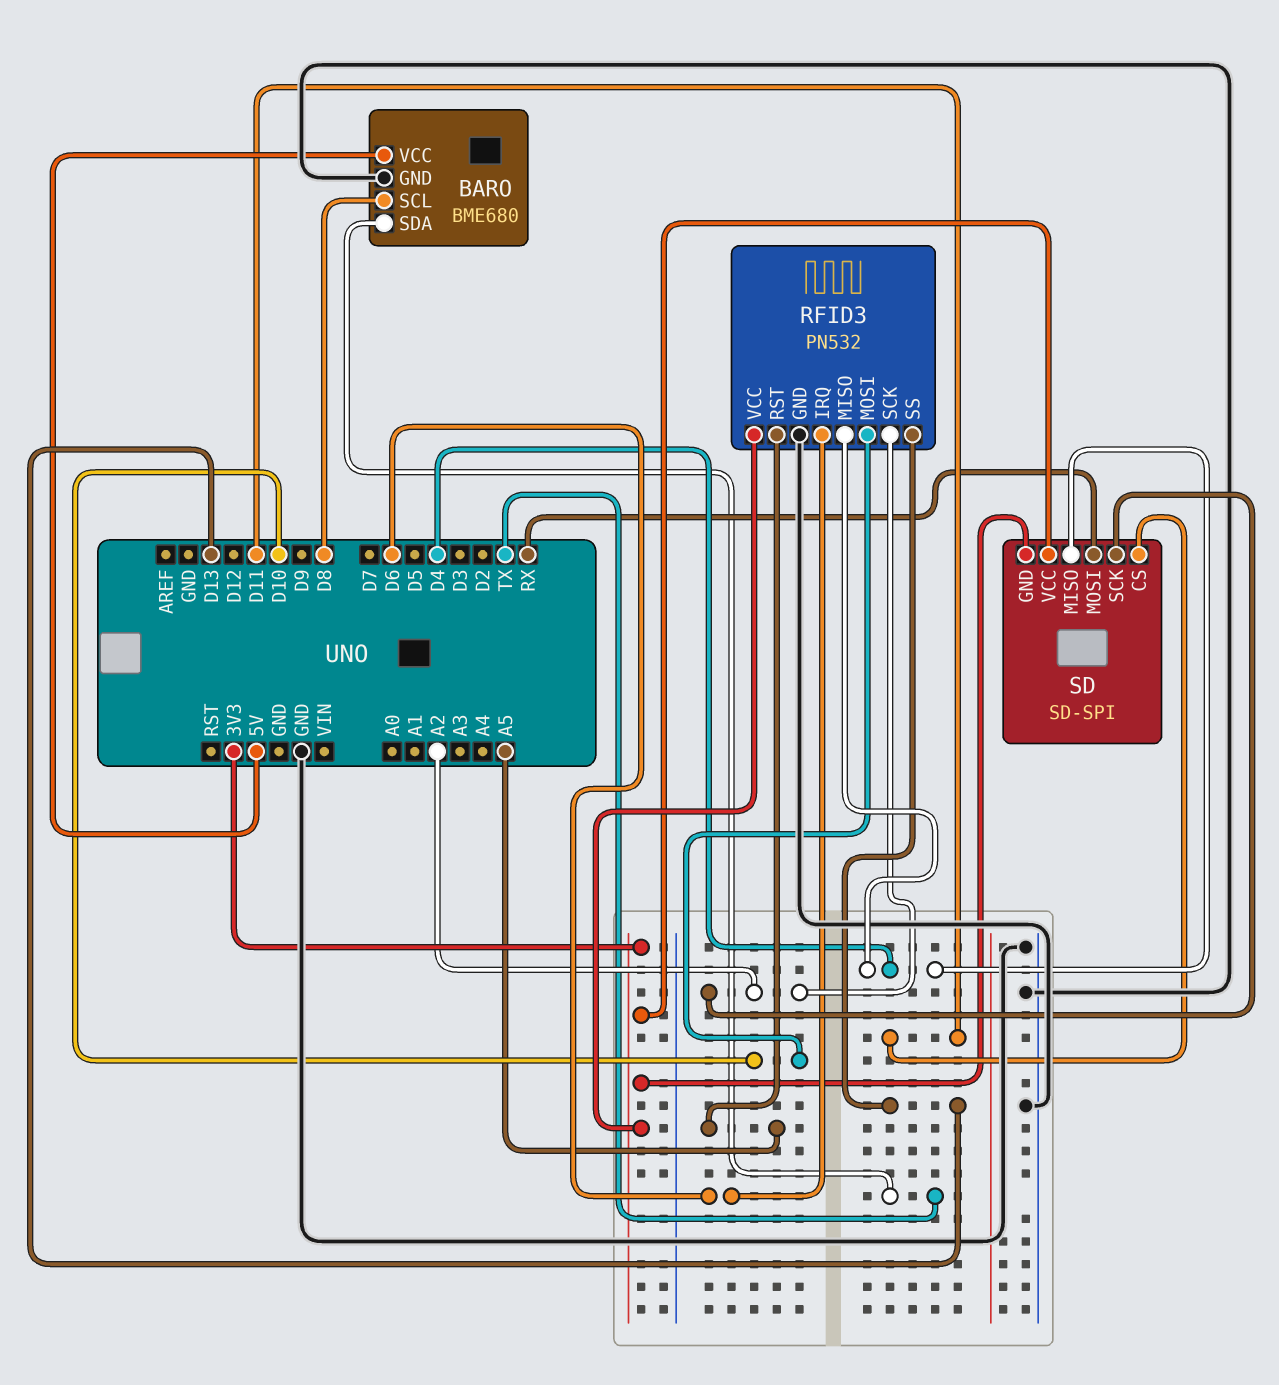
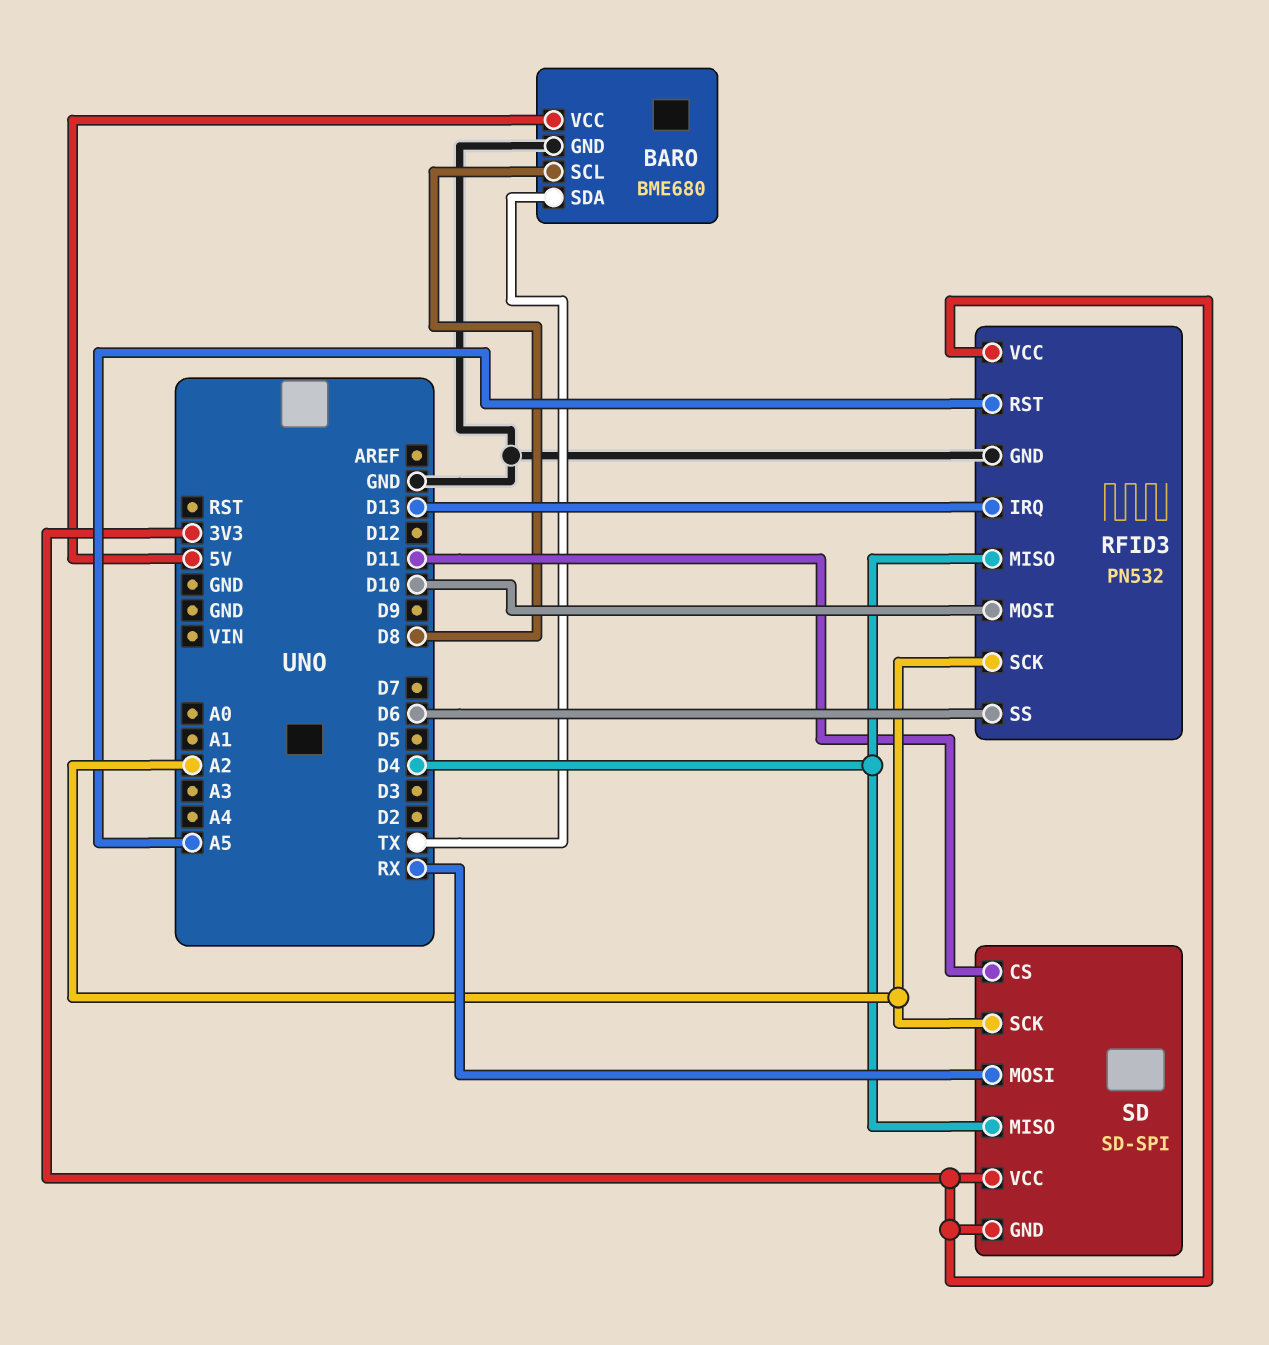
RFID3 pin IRQ: D6 -> D13
RFID3 pin SS: D13 -> D6

